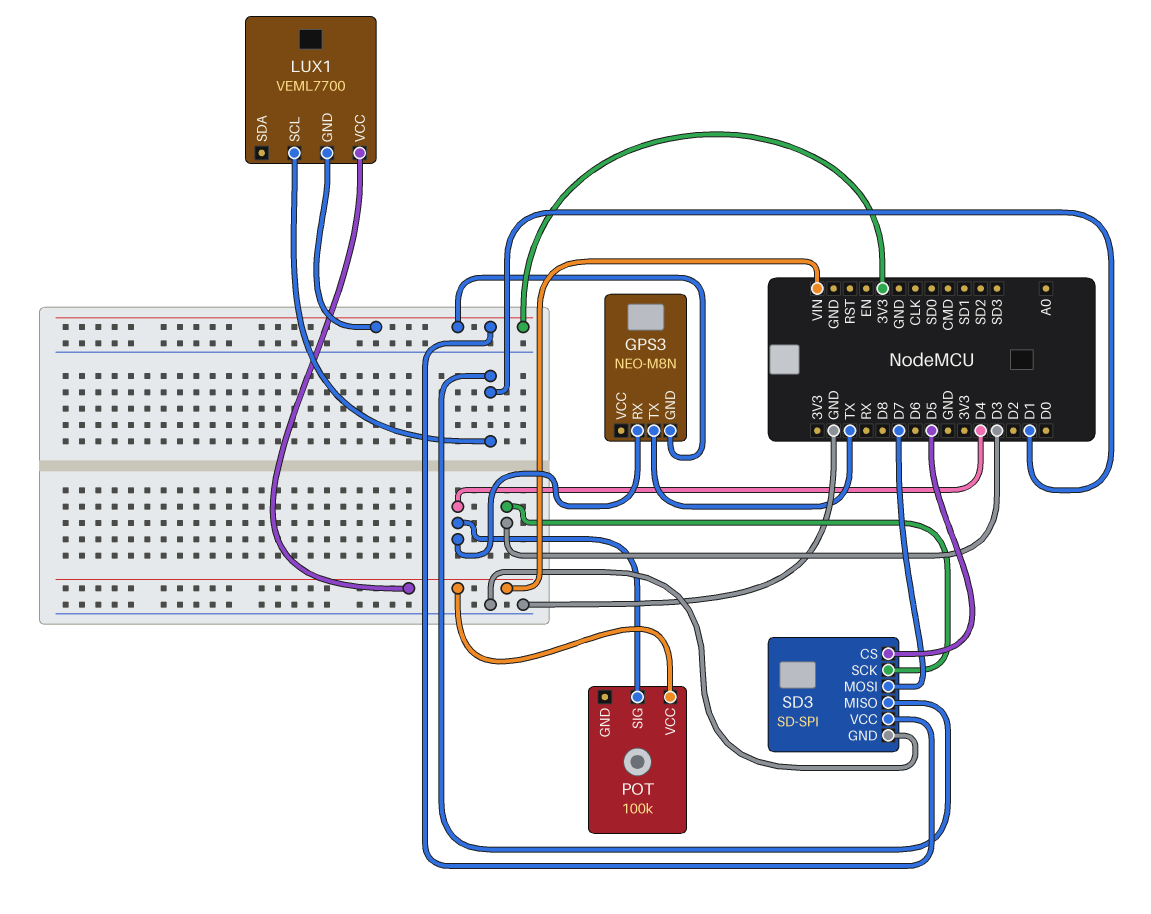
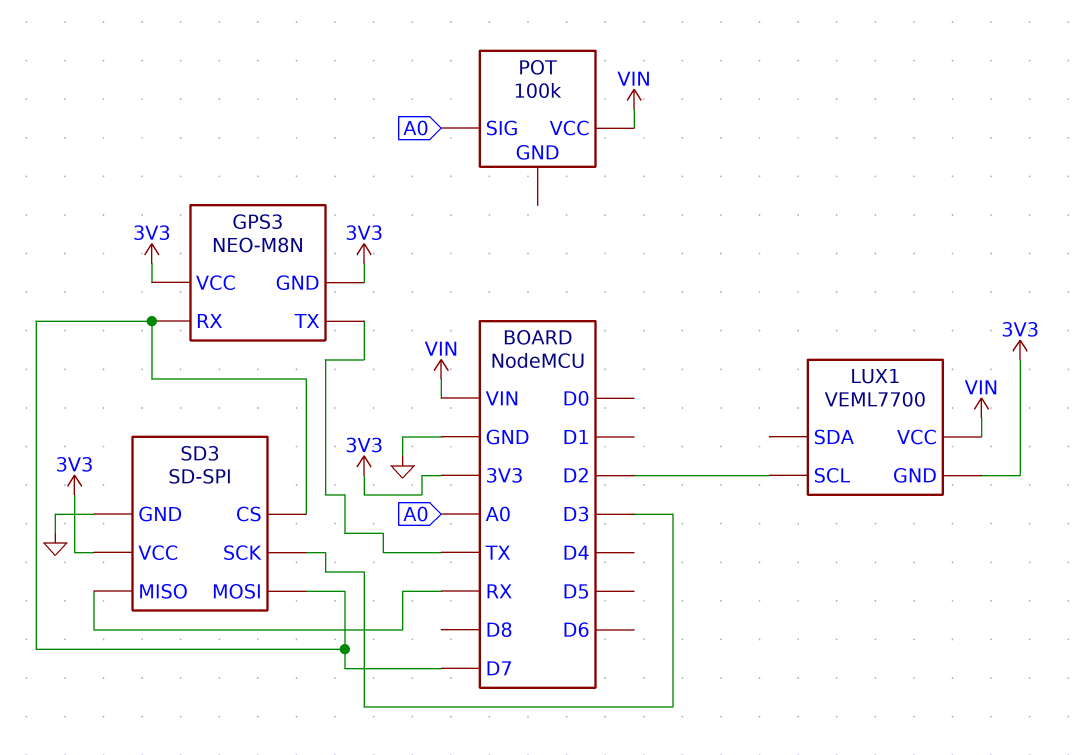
GPS3 pin RX: D4 -> D7
GPS3 pin VCC: none -> 3V3
LUX1 pin SCL: D1 -> D2
POT pin SIG: D4 -> A0
SD3 pin CS: D5 -> D7
SD3 pin MISO: D1 -> RX

